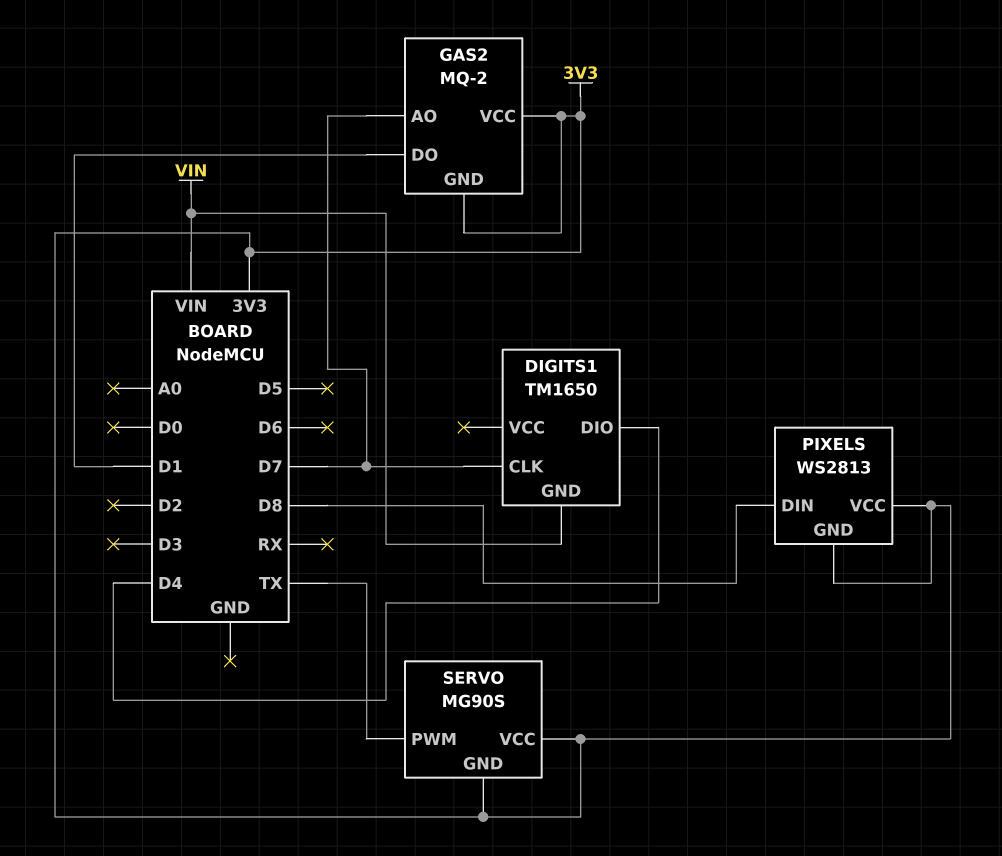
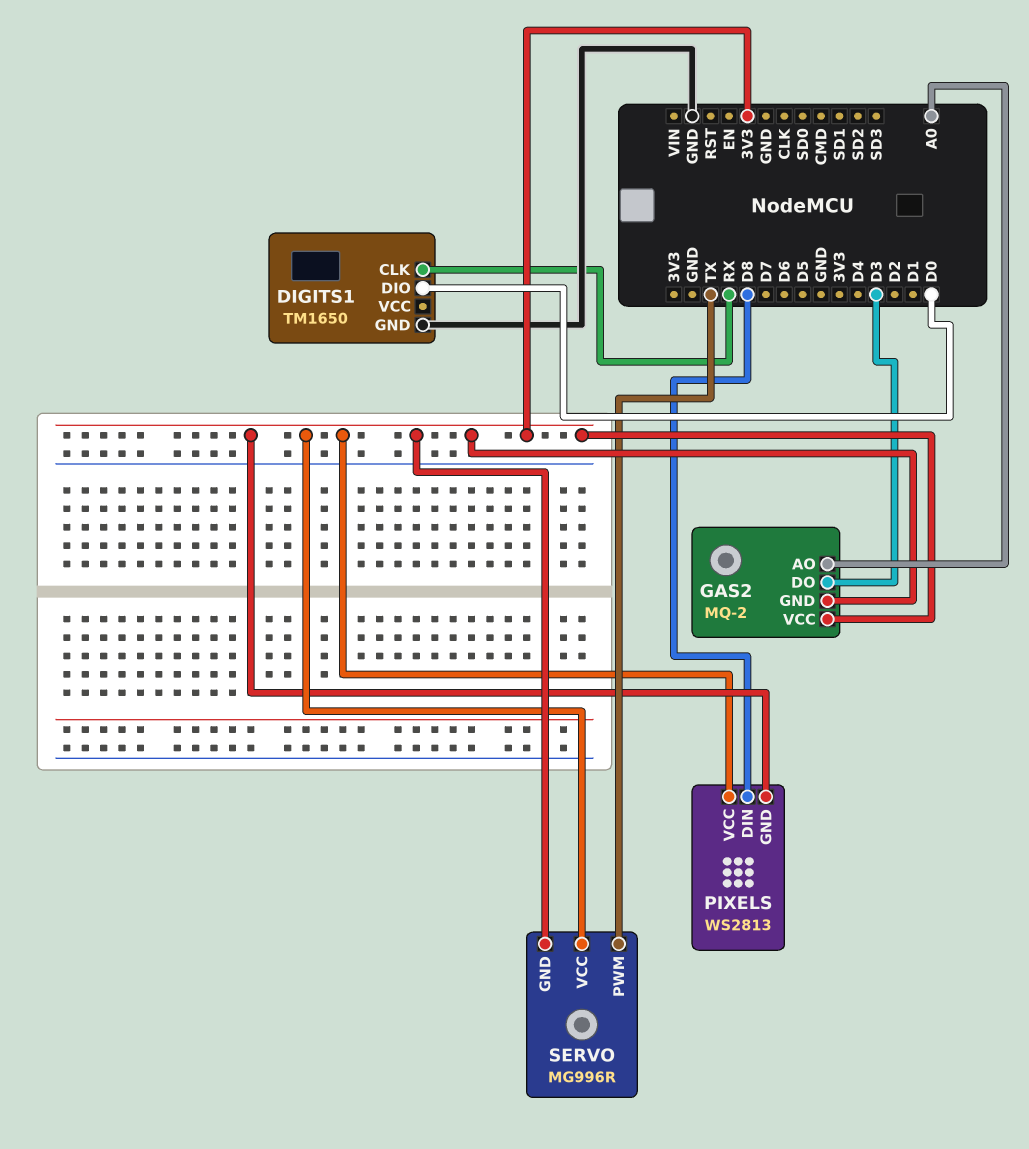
DIGITS1 pin CLK: D7 -> RX
DIGITS1 pin DIO: D4 -> D0
DIGITS1 pin GND: VIN -> GND
GAS2 pin AO: D7 -> A0
GAS2 pin DO: D1 -> D3
SERVO: MG90S -> MG996R

